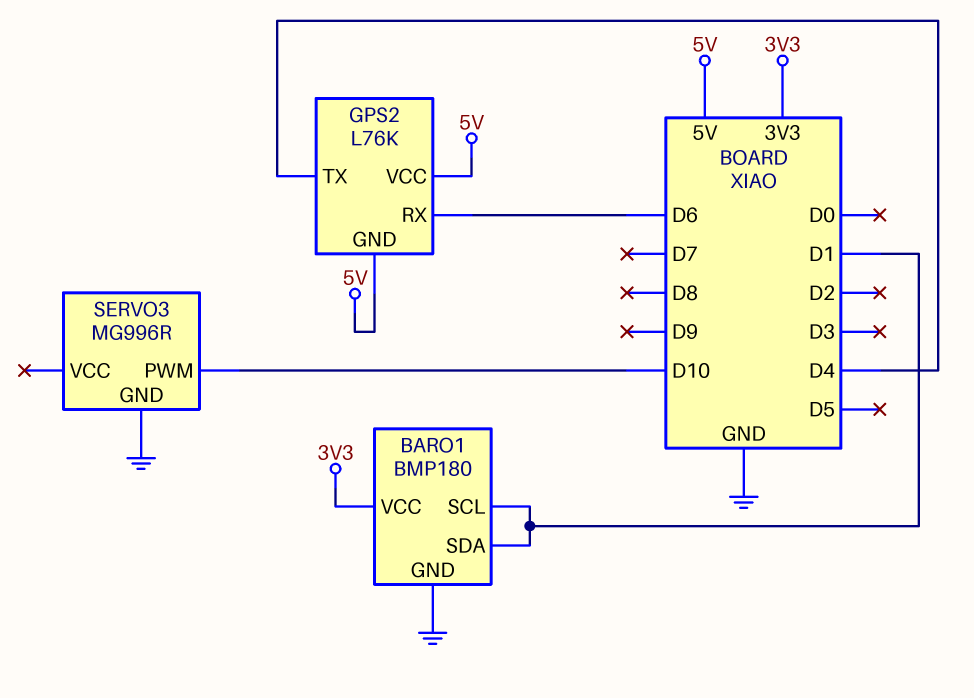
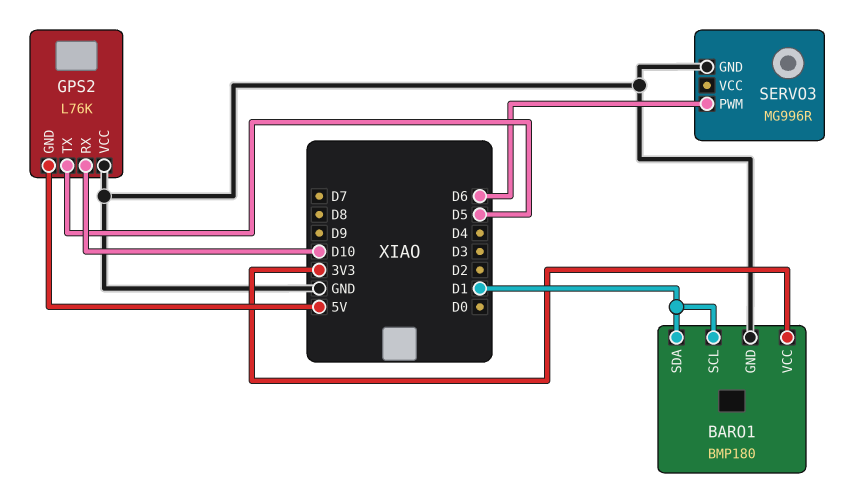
GPS2 pin RX: D6 -> D10
GPS2 pin TX: D4 -> D5
GPS2 pin VCC: 5V -> GND
SERVO3 pin PWM: D10 -> D6

